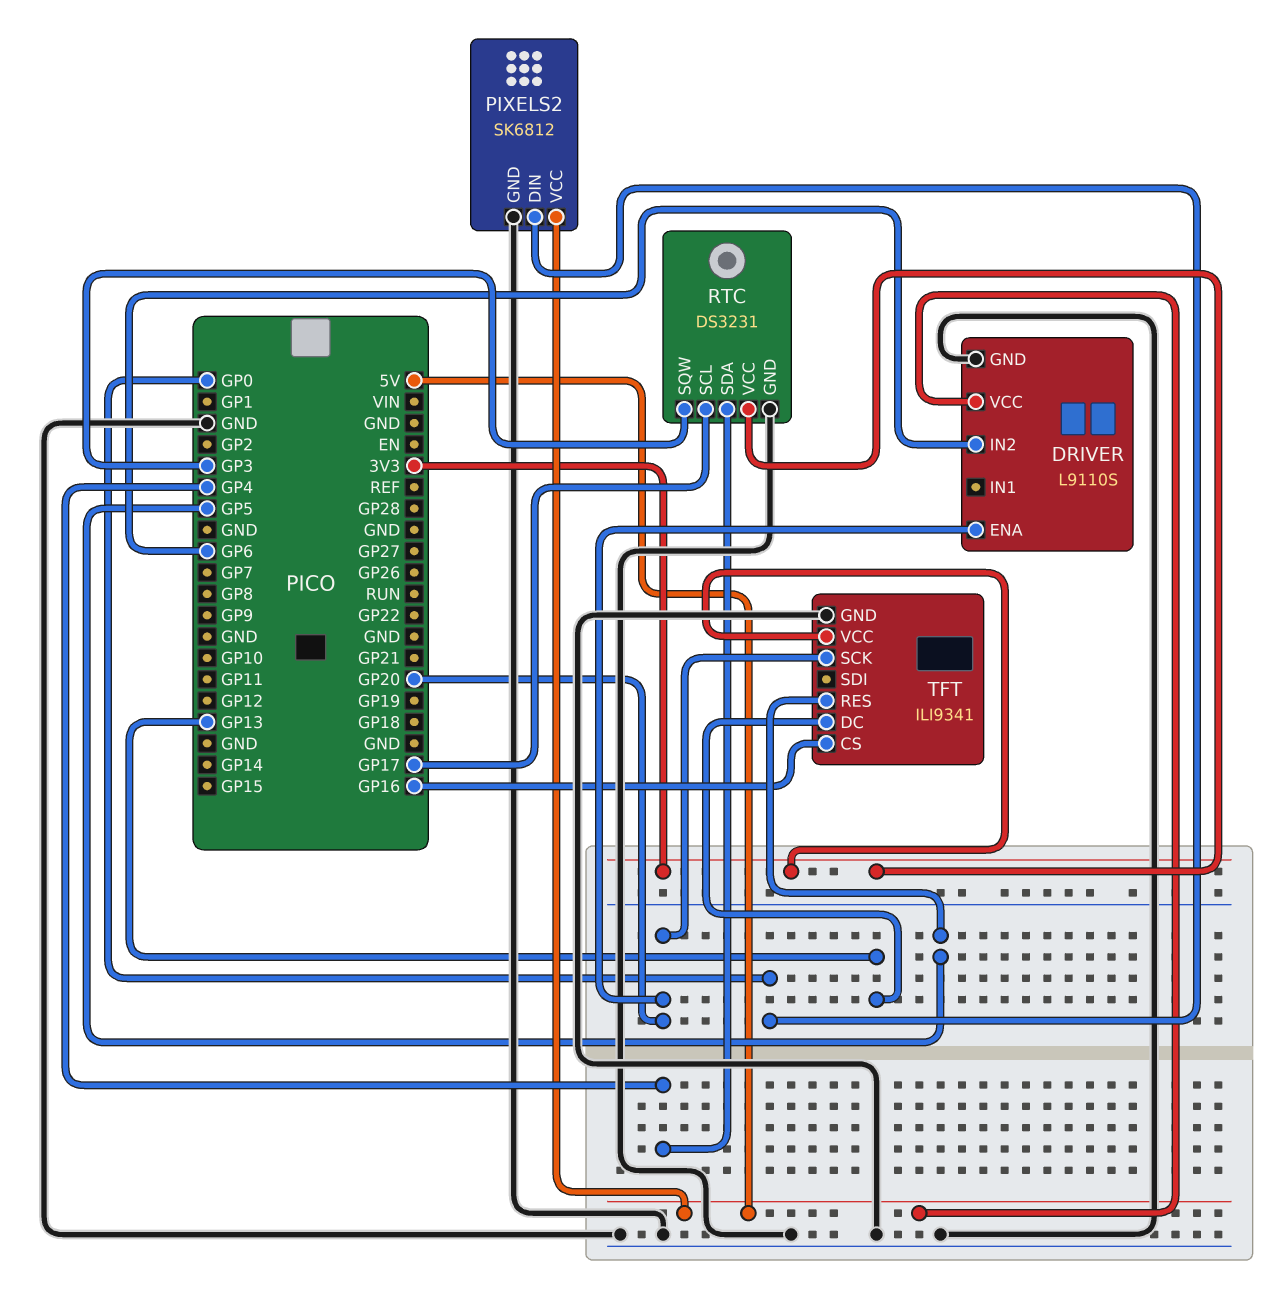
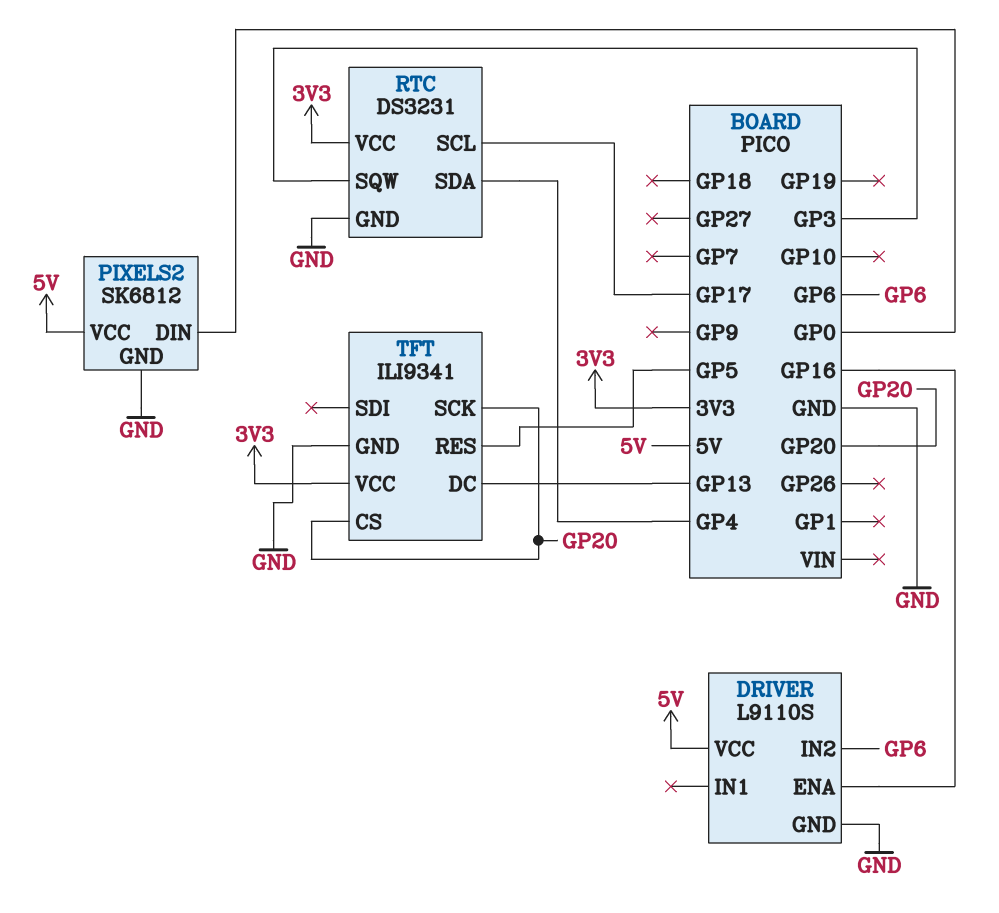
DRIVER pin ENA: GP20 -> GP16
TFT pin CS: GP16 -> GP20

